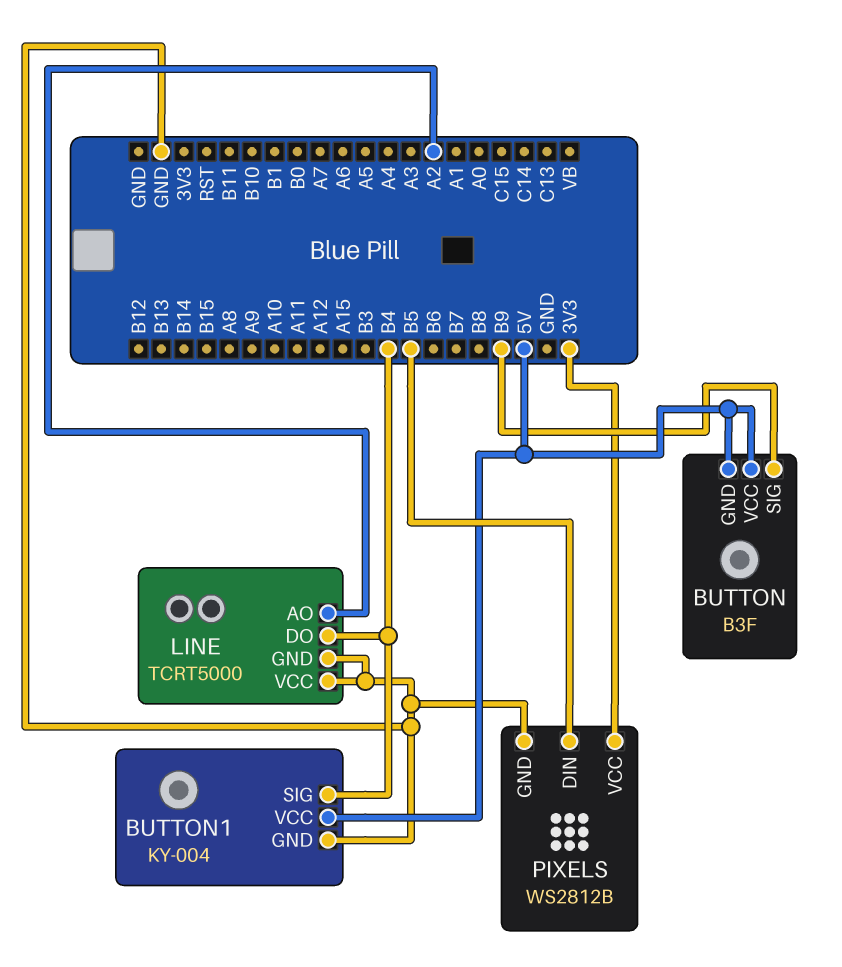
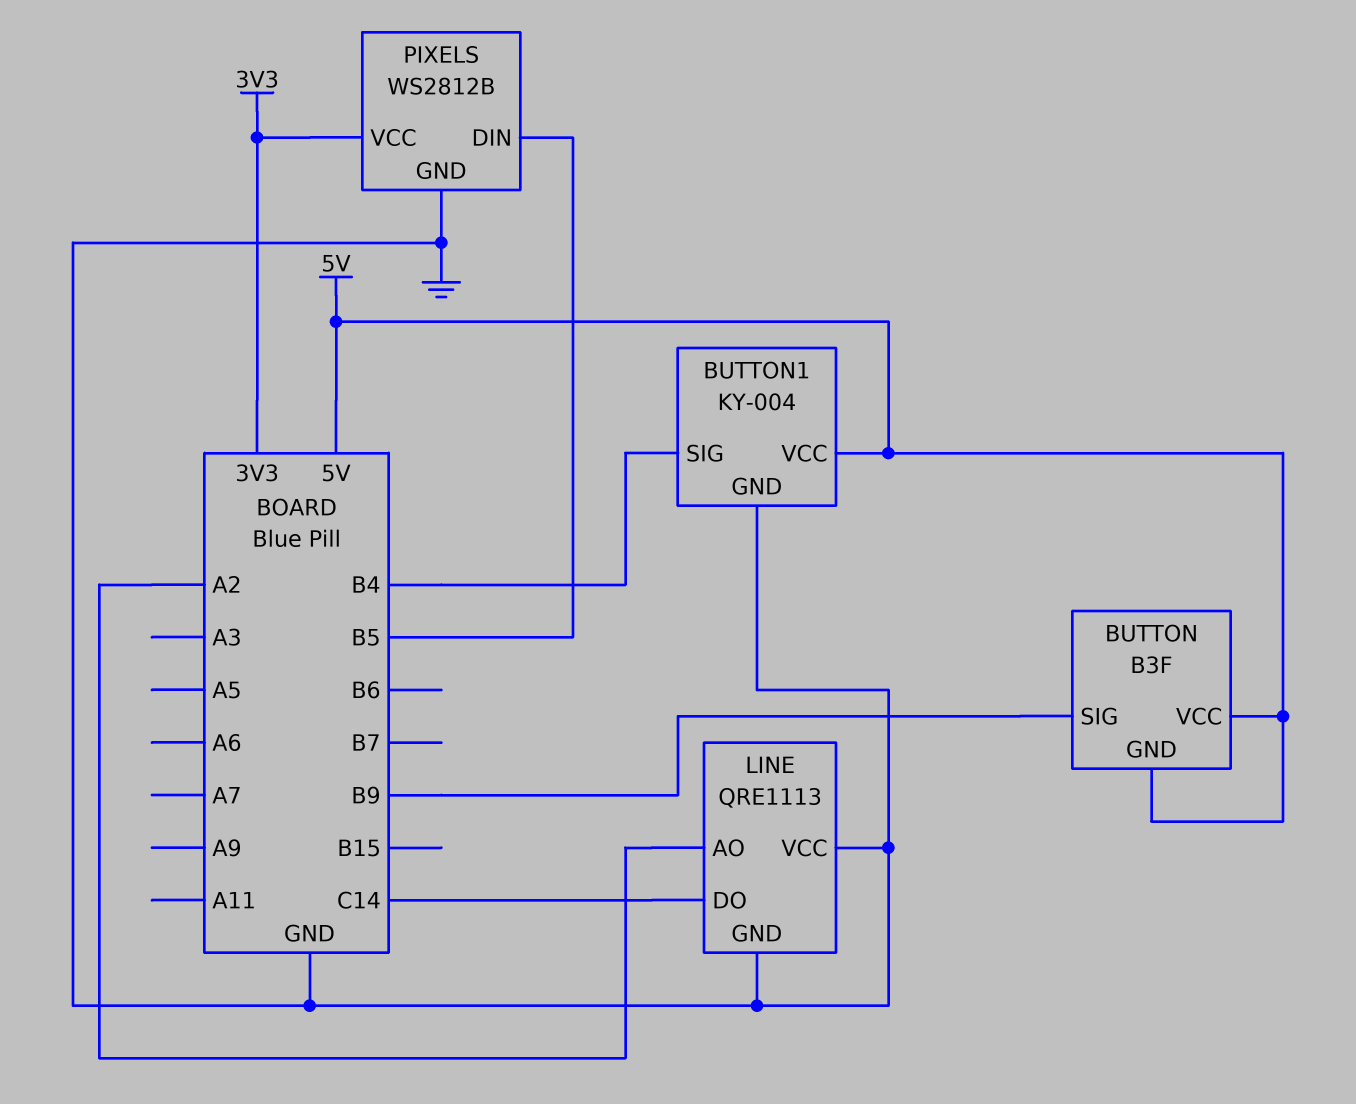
LINE: TCRT5000 -> QRE1113
LINE pin DO: B4 -> C14

